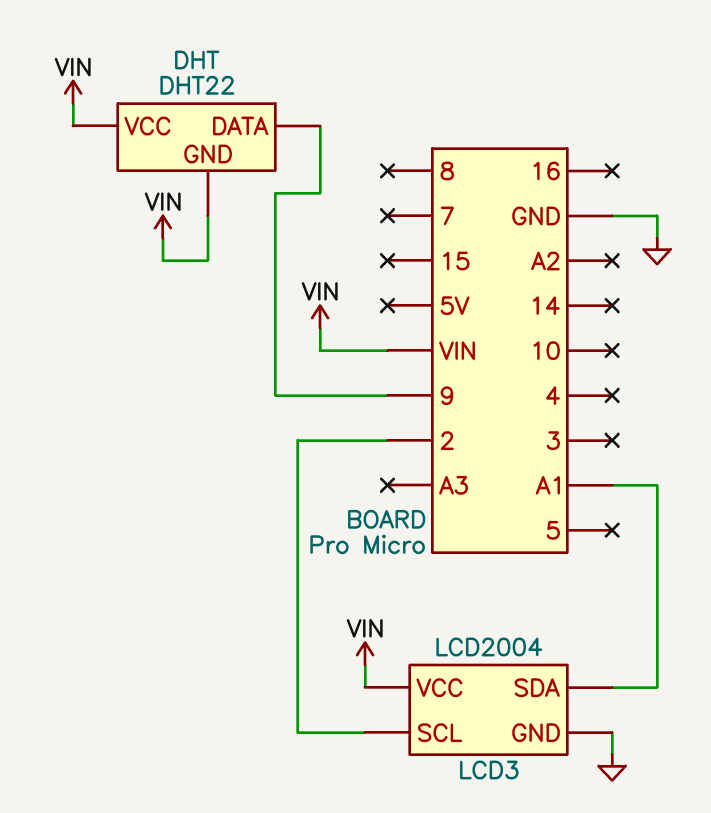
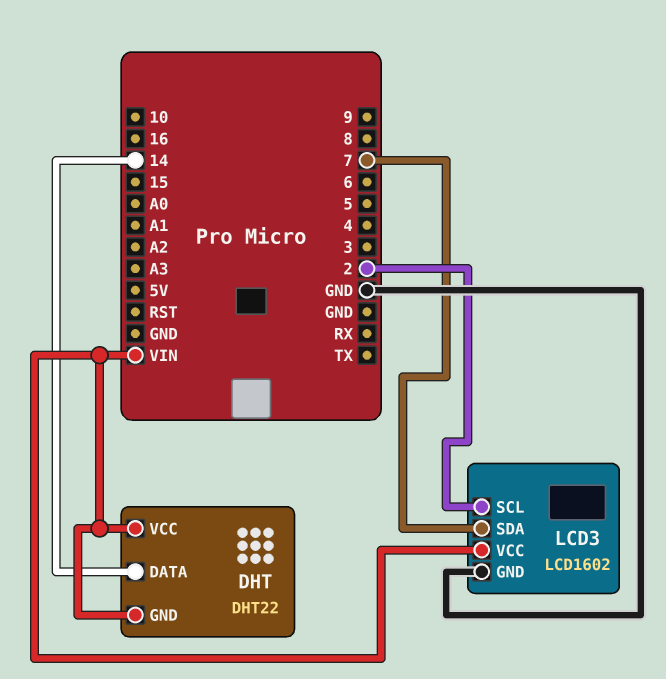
DHT pin DATA: 9 -> 14
LCD3: LCD2004 -> LCD1602
LCD3 pin SDA: A1 -> 7

